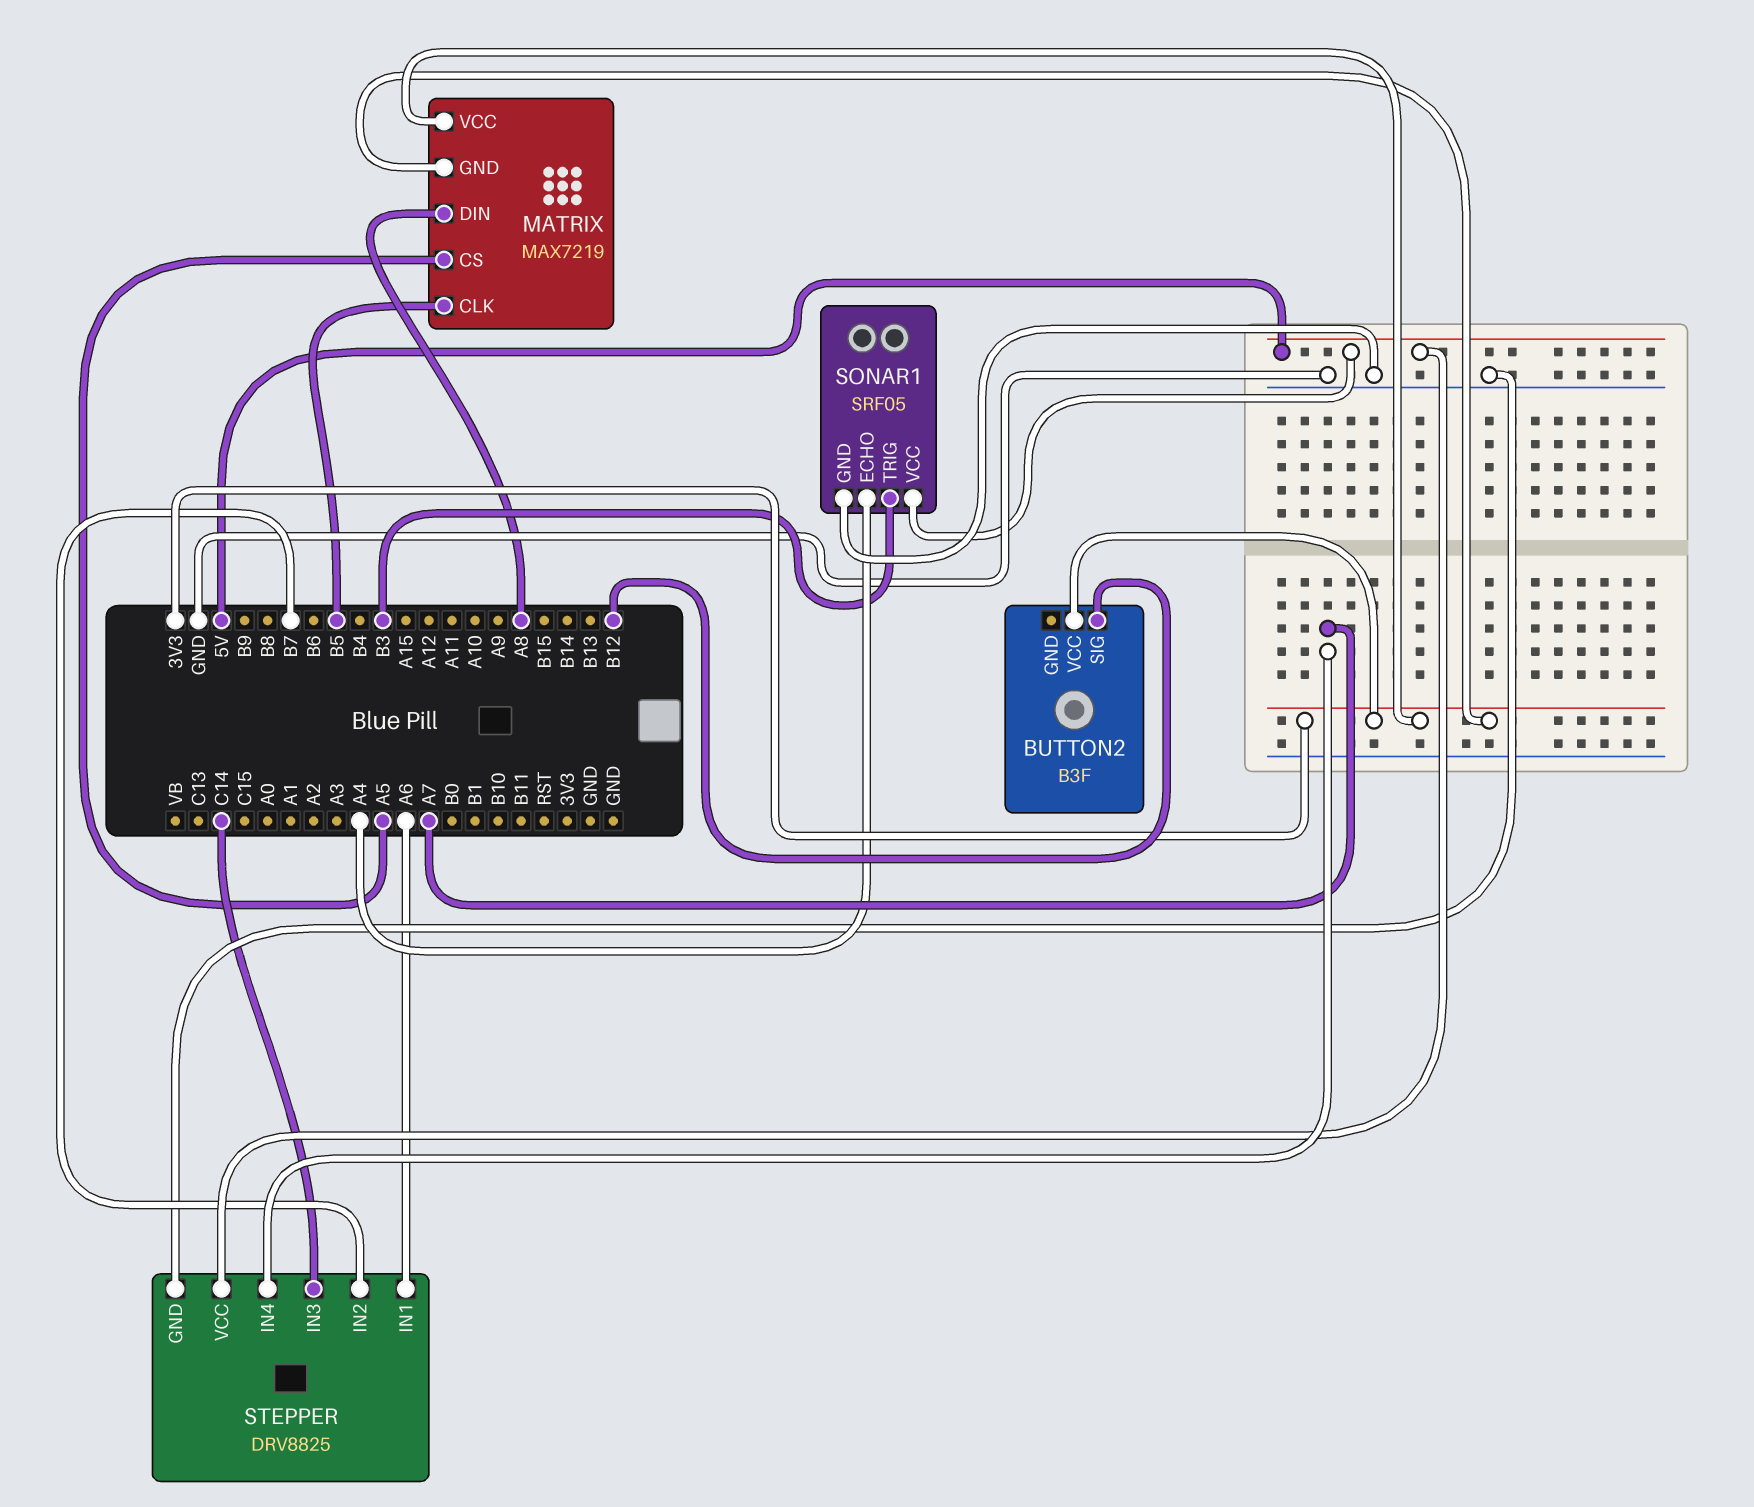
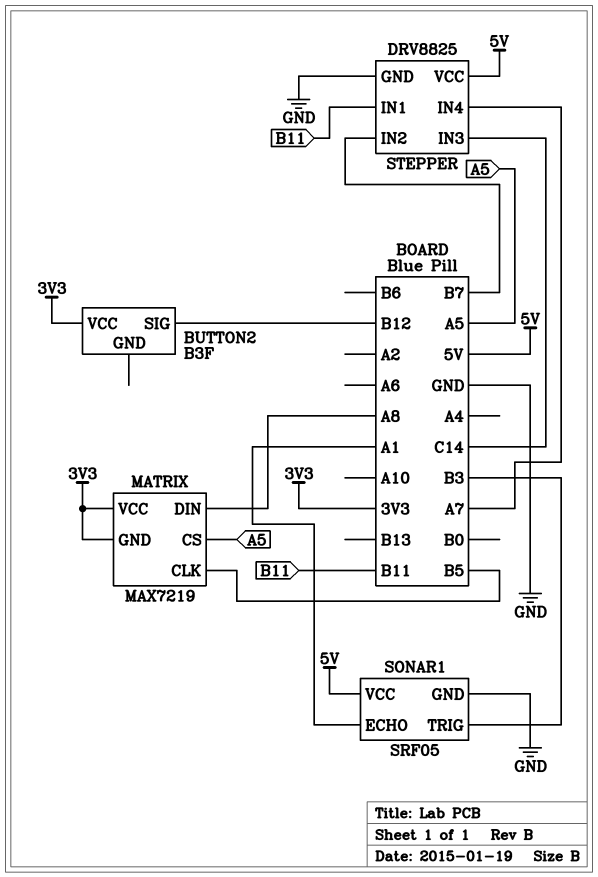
SONAR1 pin ECHO: A4 -> A1
STEPPER pin IN1: A6 -> B11

